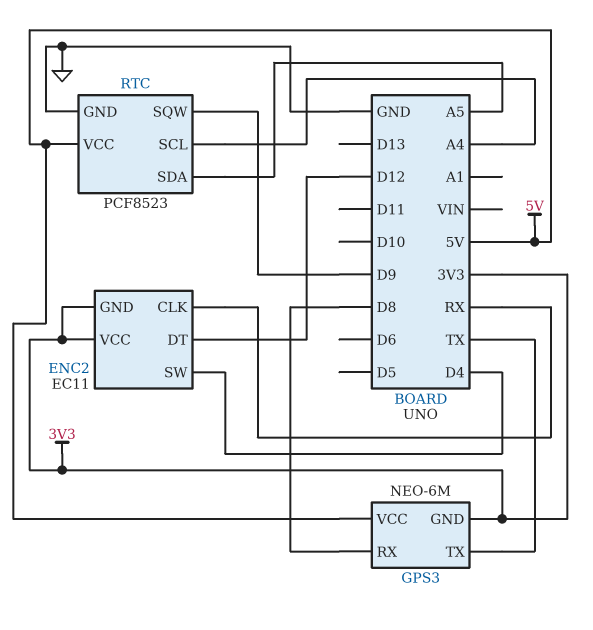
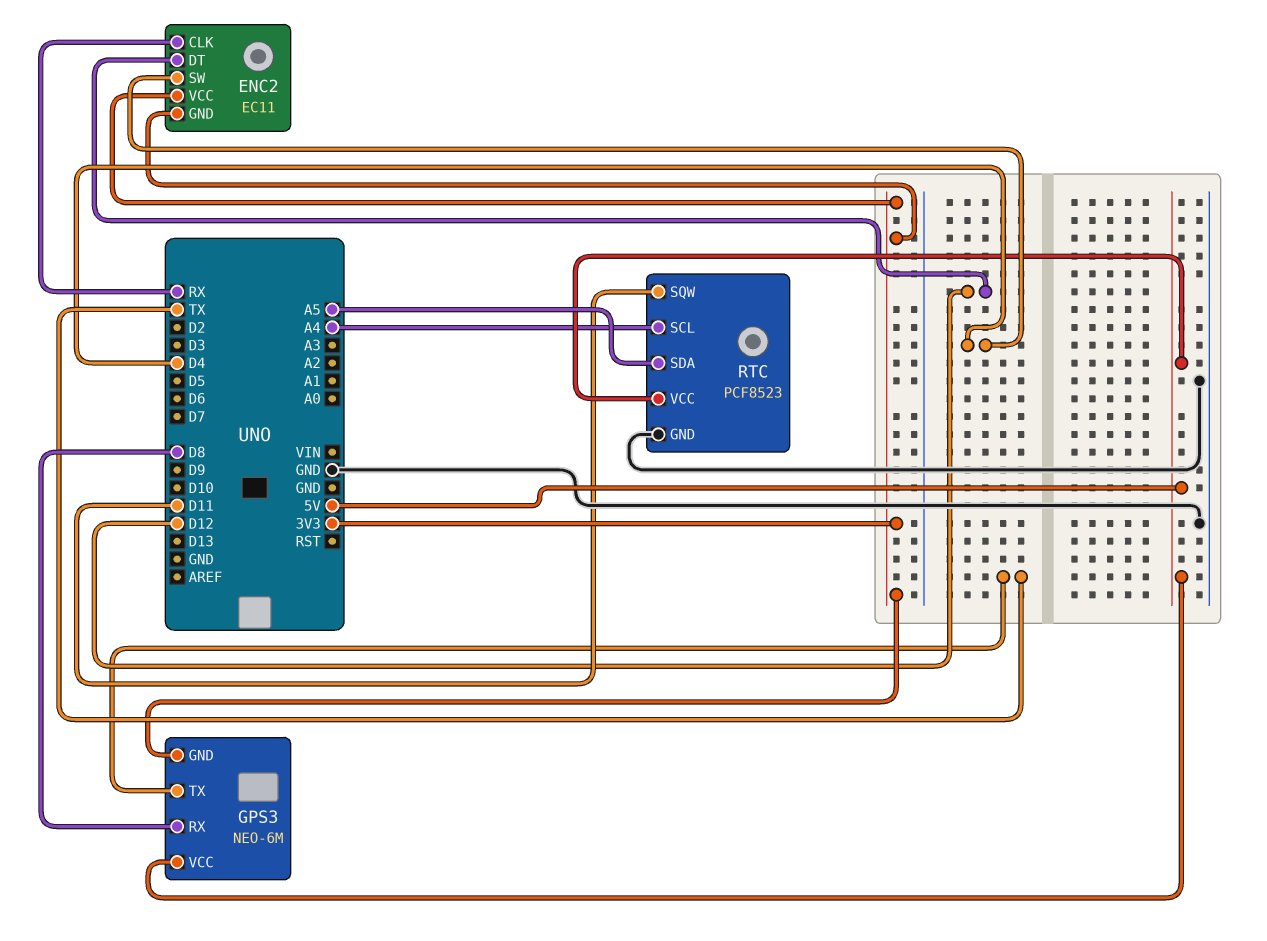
RTC pin SQW: D9 -> D11

